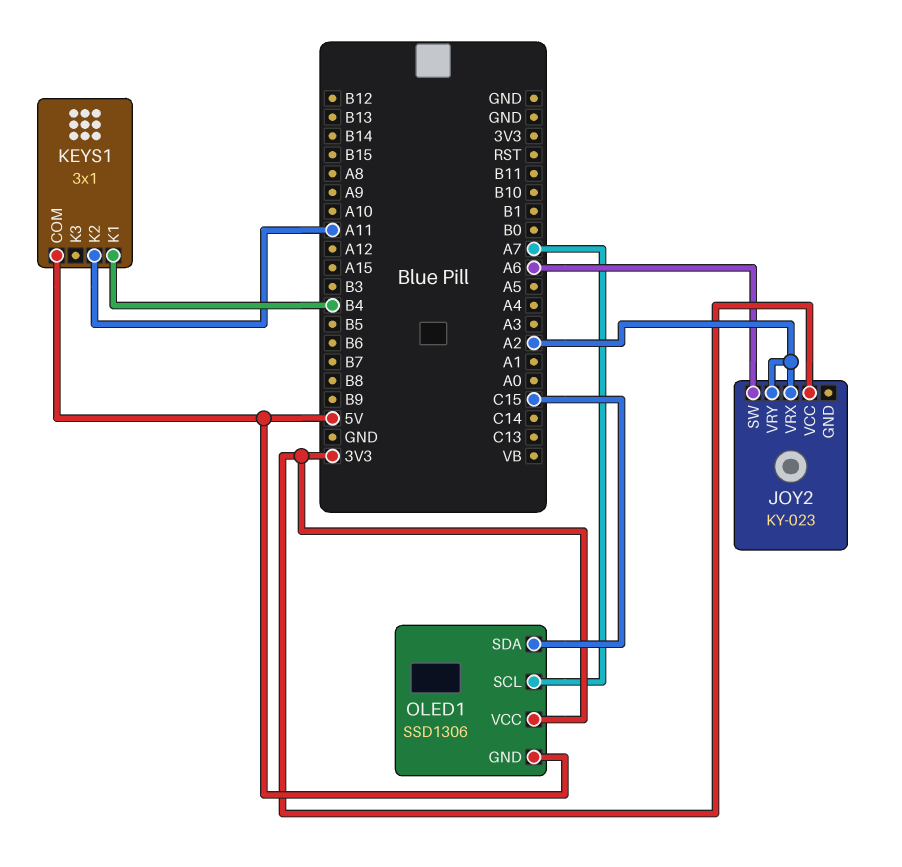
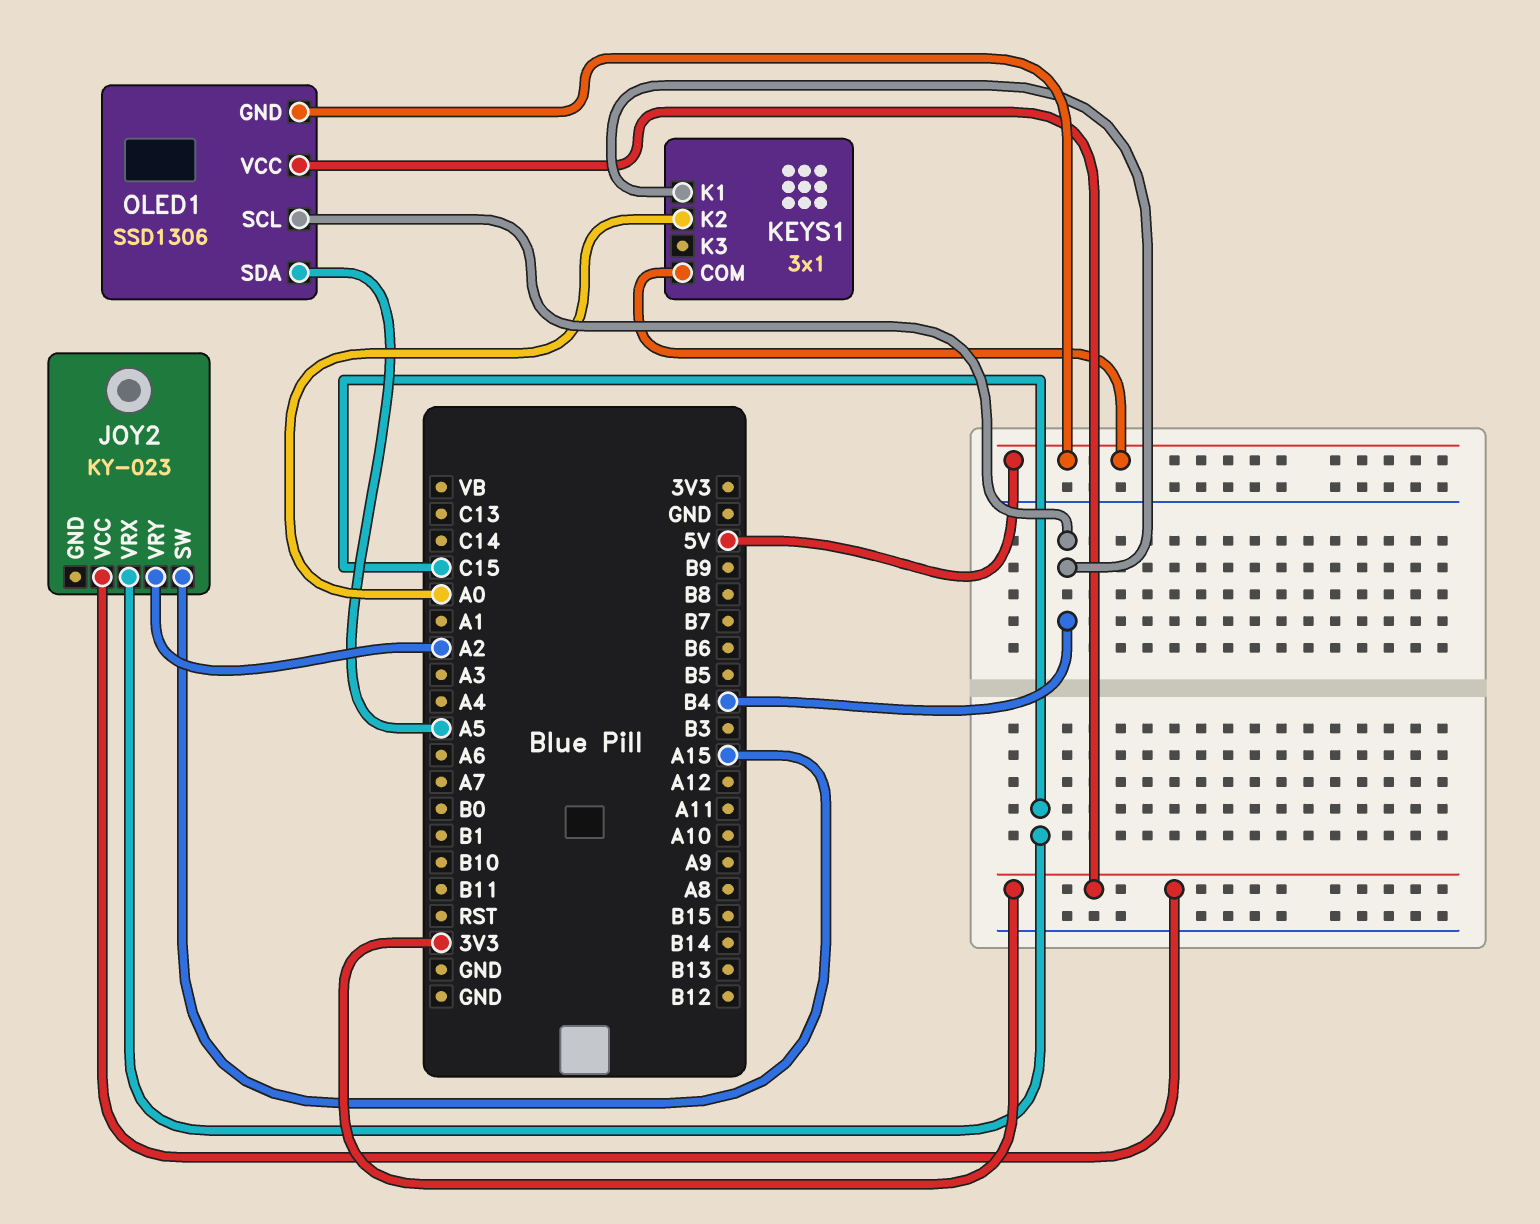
JOY2 pin SW: A6 -> A15
JOY2 pin VRX: A2 -> C15
KEYS1 pin K2: A11 -> A0
OLED1 pin SCL: A7 -> B4
OLED1 pin SDA: C15 -> A5

